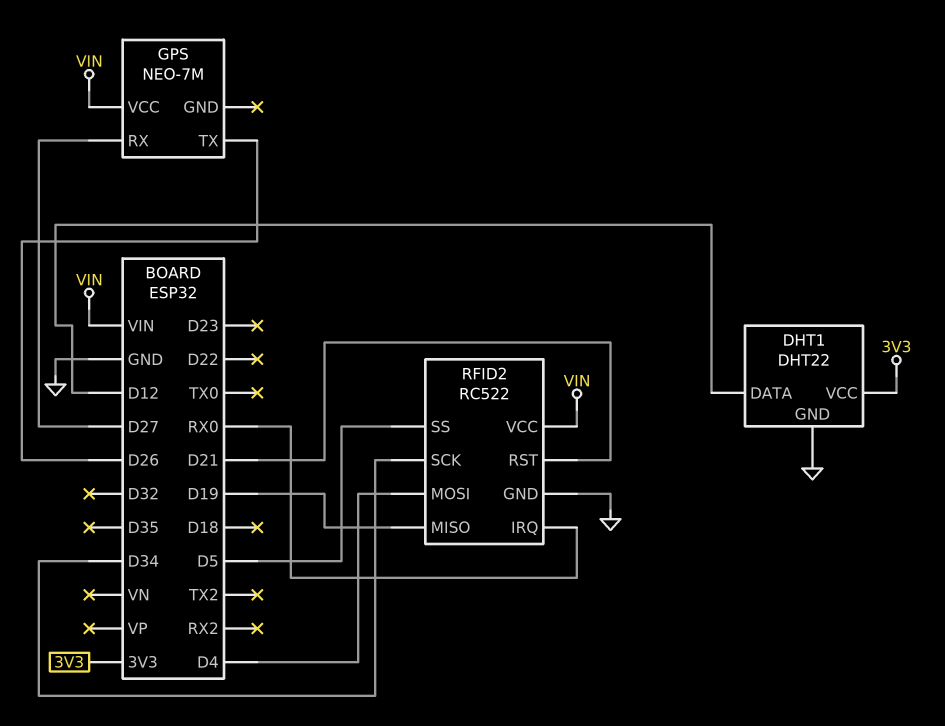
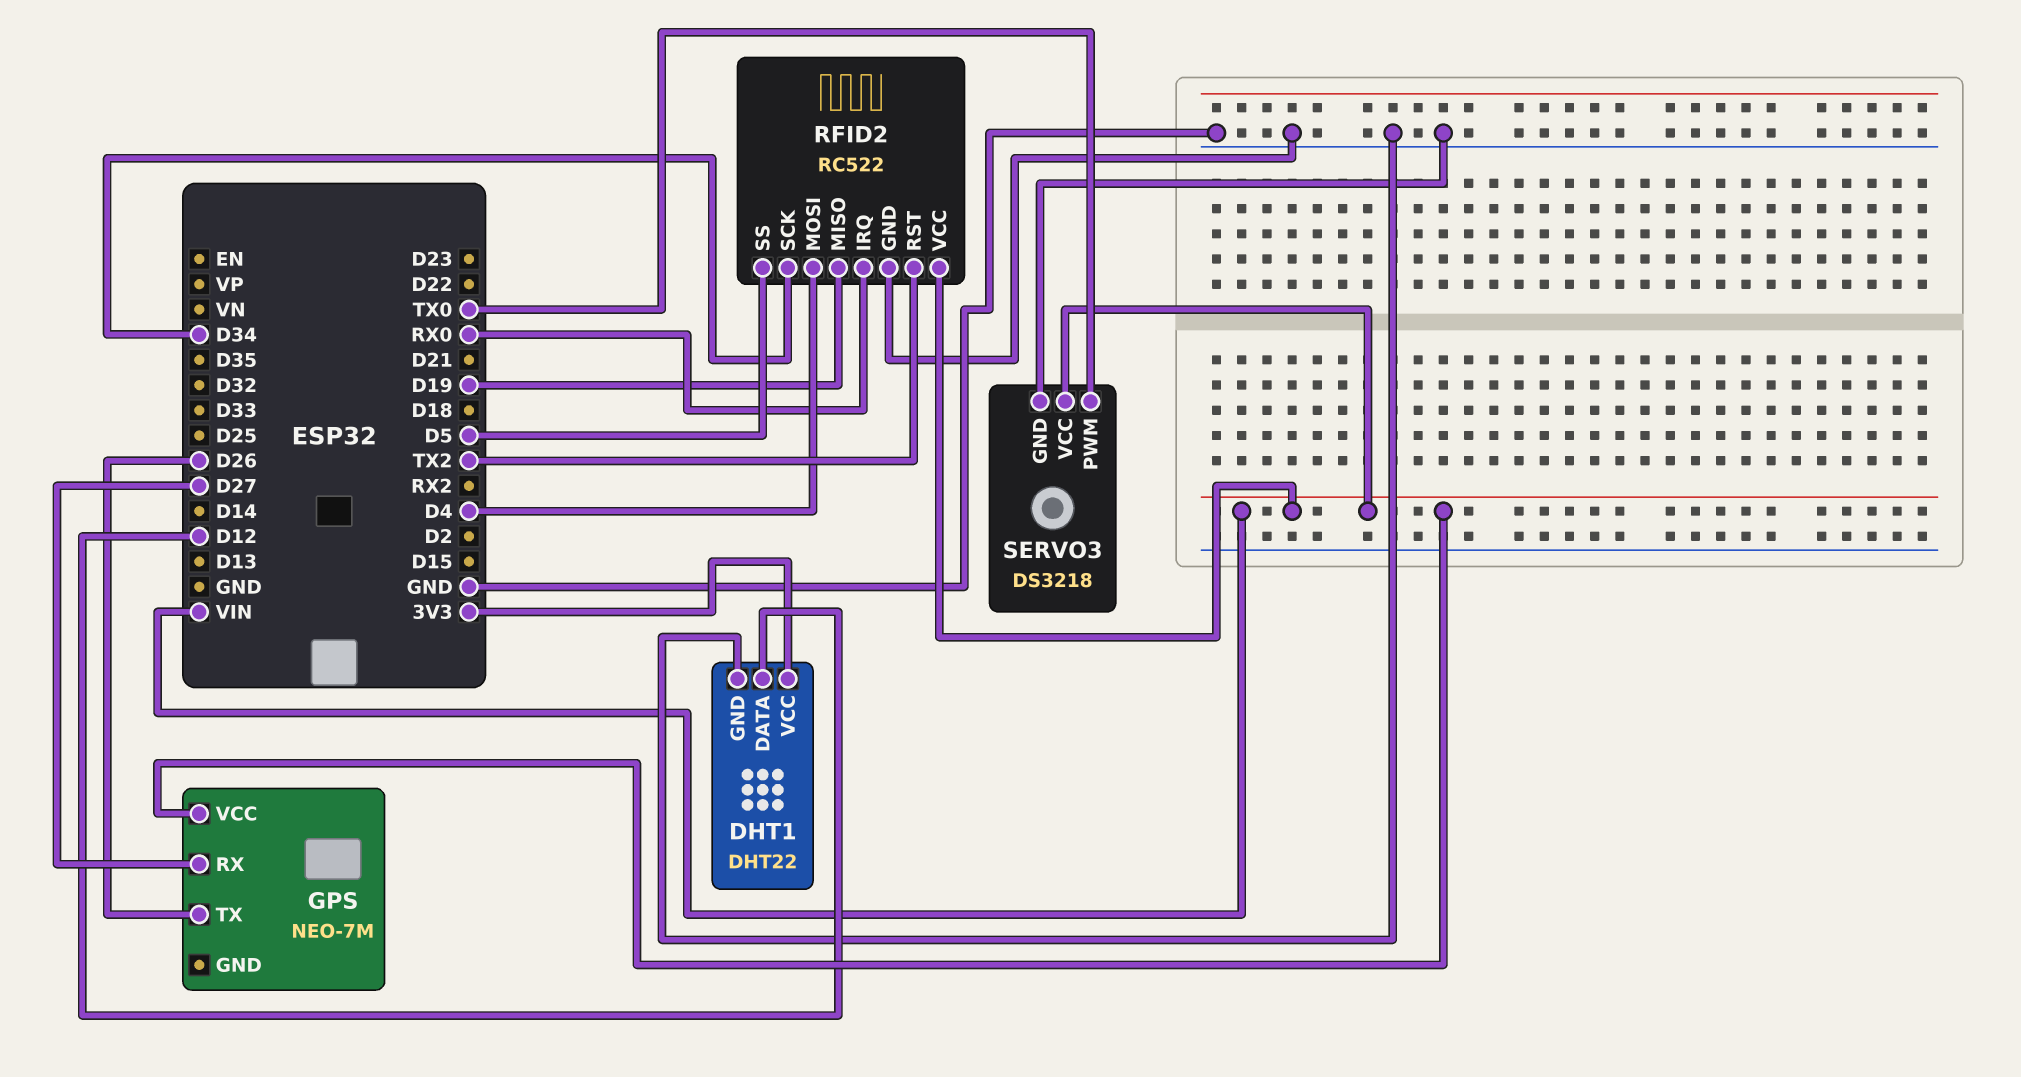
RFID2 pin RST: D21 -> TX2
SERVO3: none -> DS3218
SERVO3 pin GND: none -> GND
SERVO3 pin PWM: none -> TX0
SERVO3 pin VCC: none -> VIN

